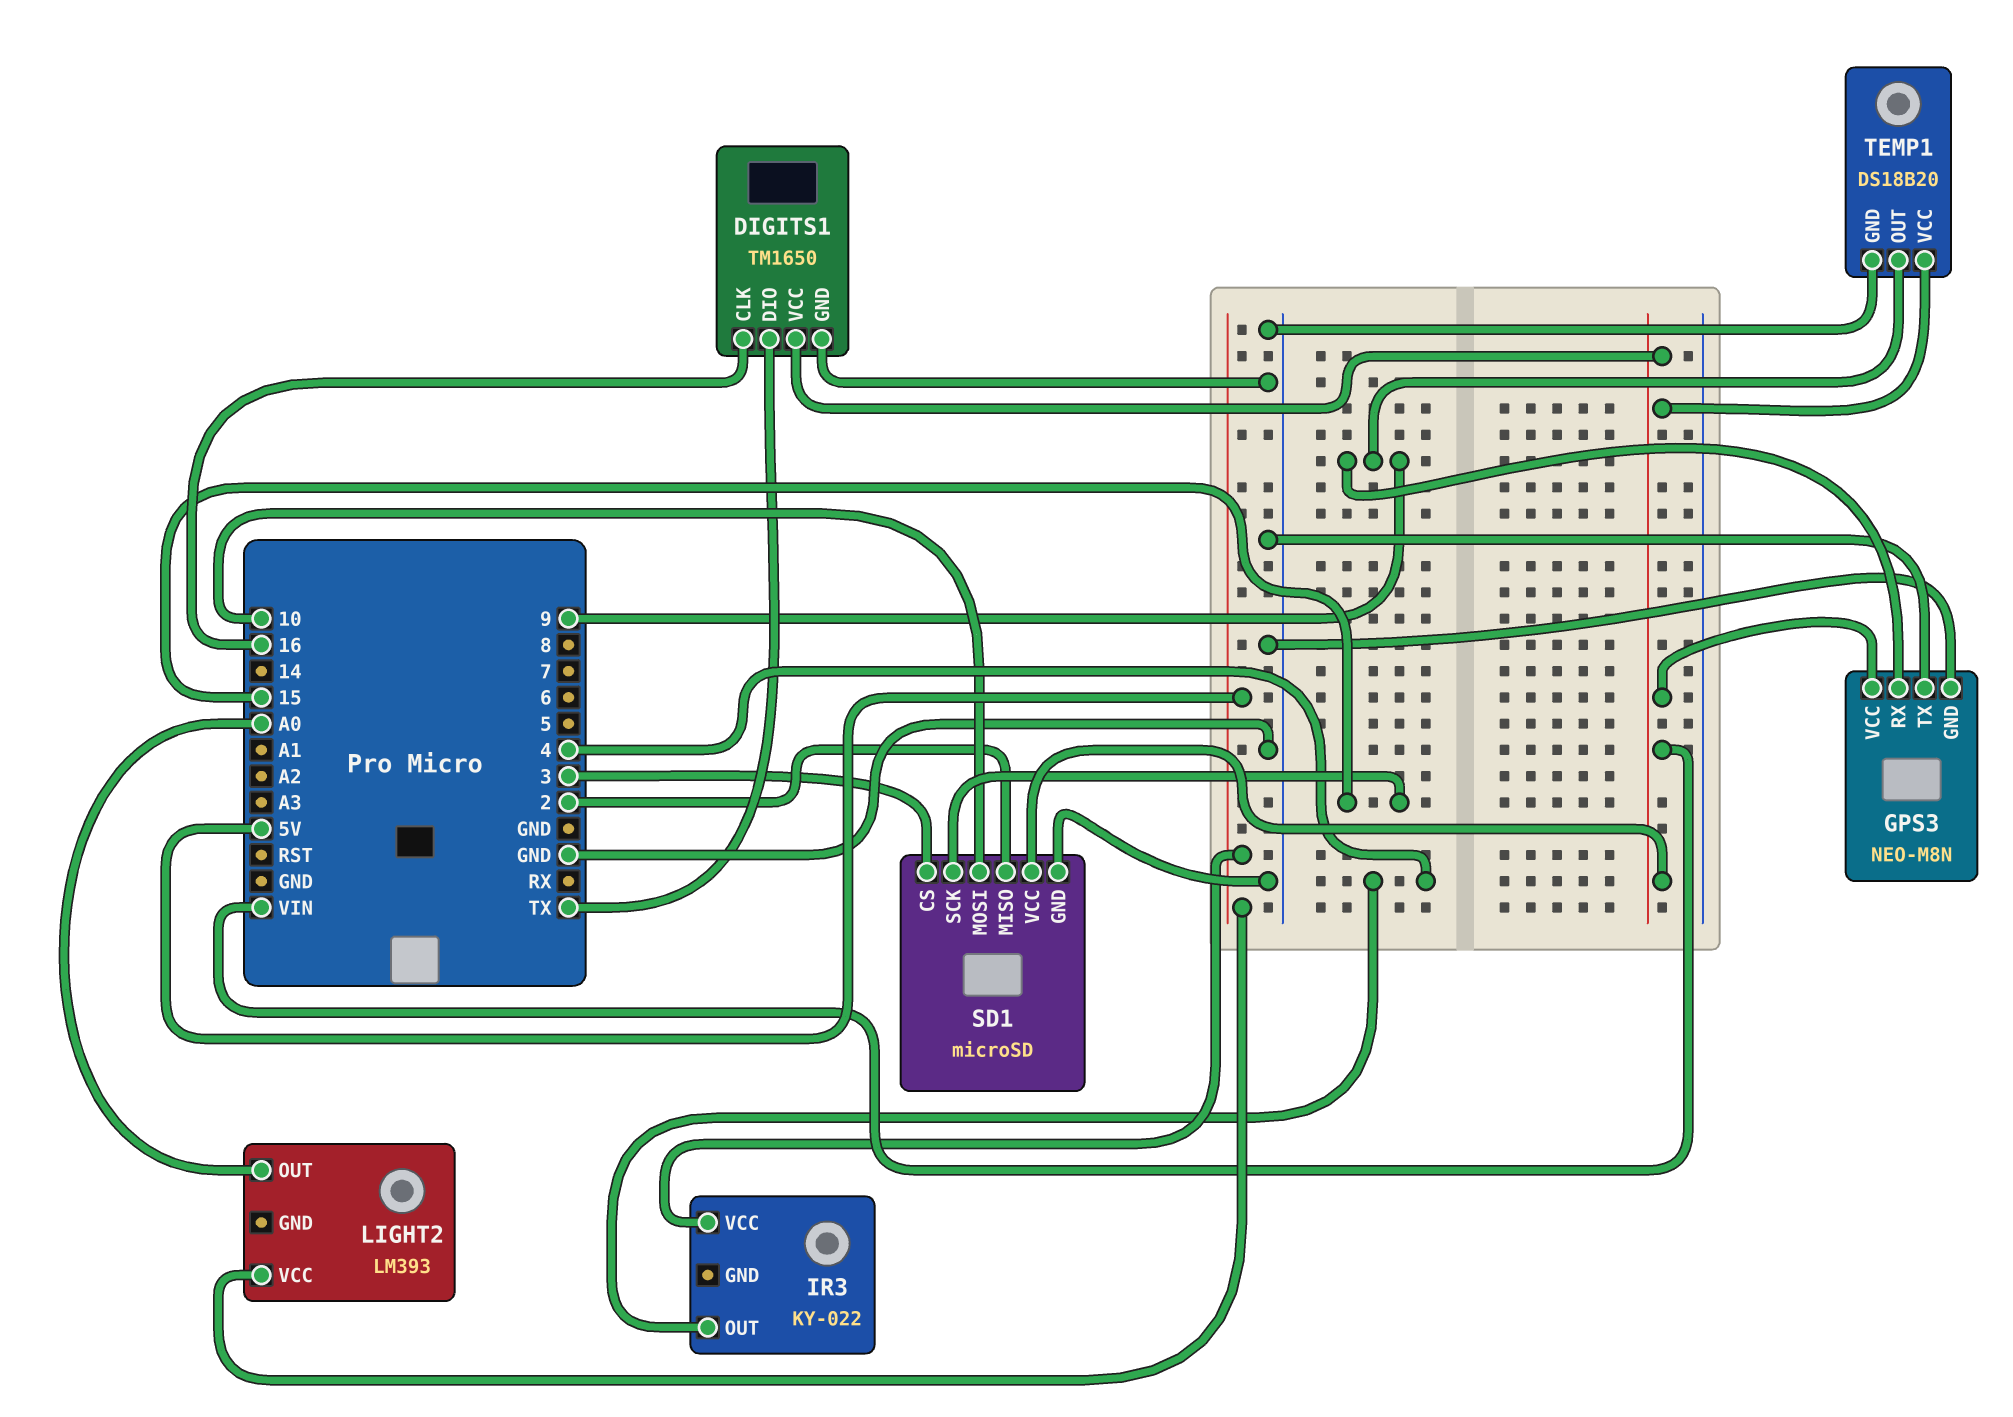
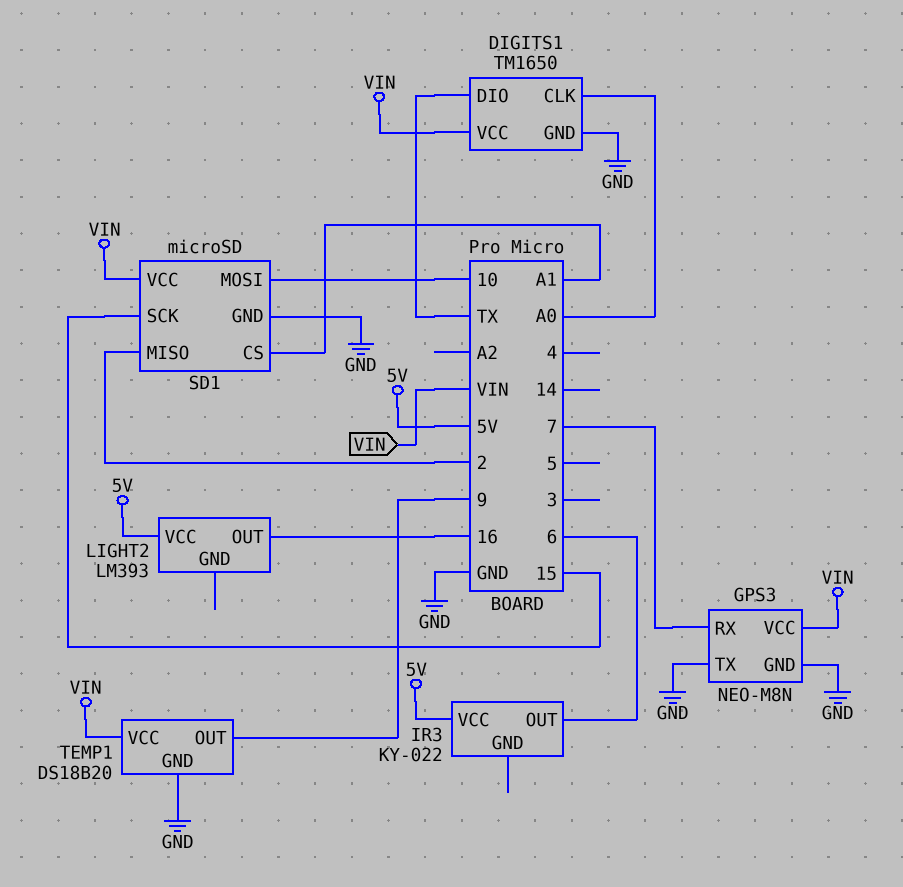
DIGITS1 pin CLK: 16 -> A0
GPS3 pin RX: 9 -> 7
IR3 pin OUT: 4 -> 6
LIGHT2 pin OUT: A0 -> 16
SD1 pin CS: 3 -> A1

